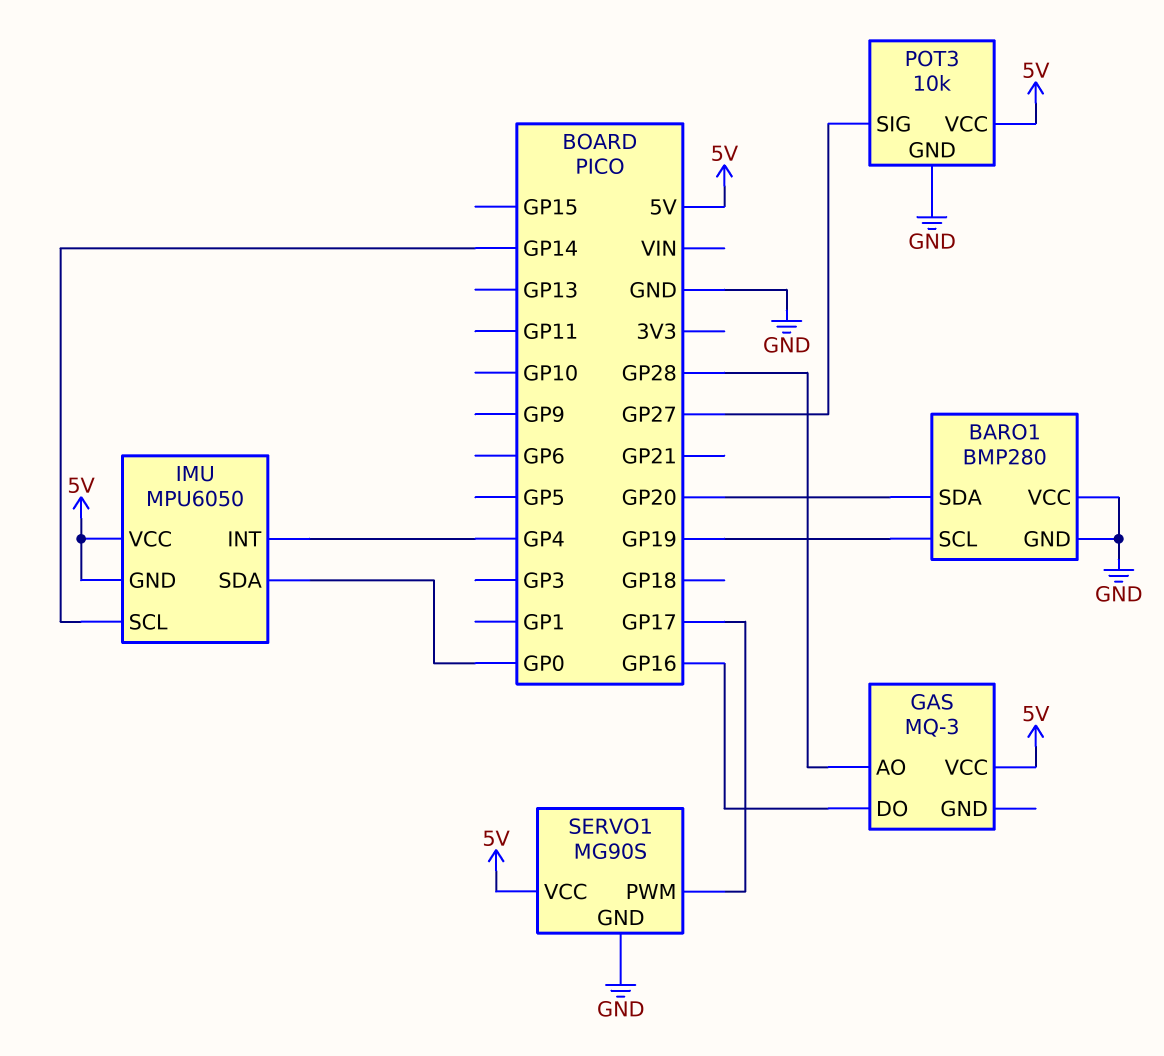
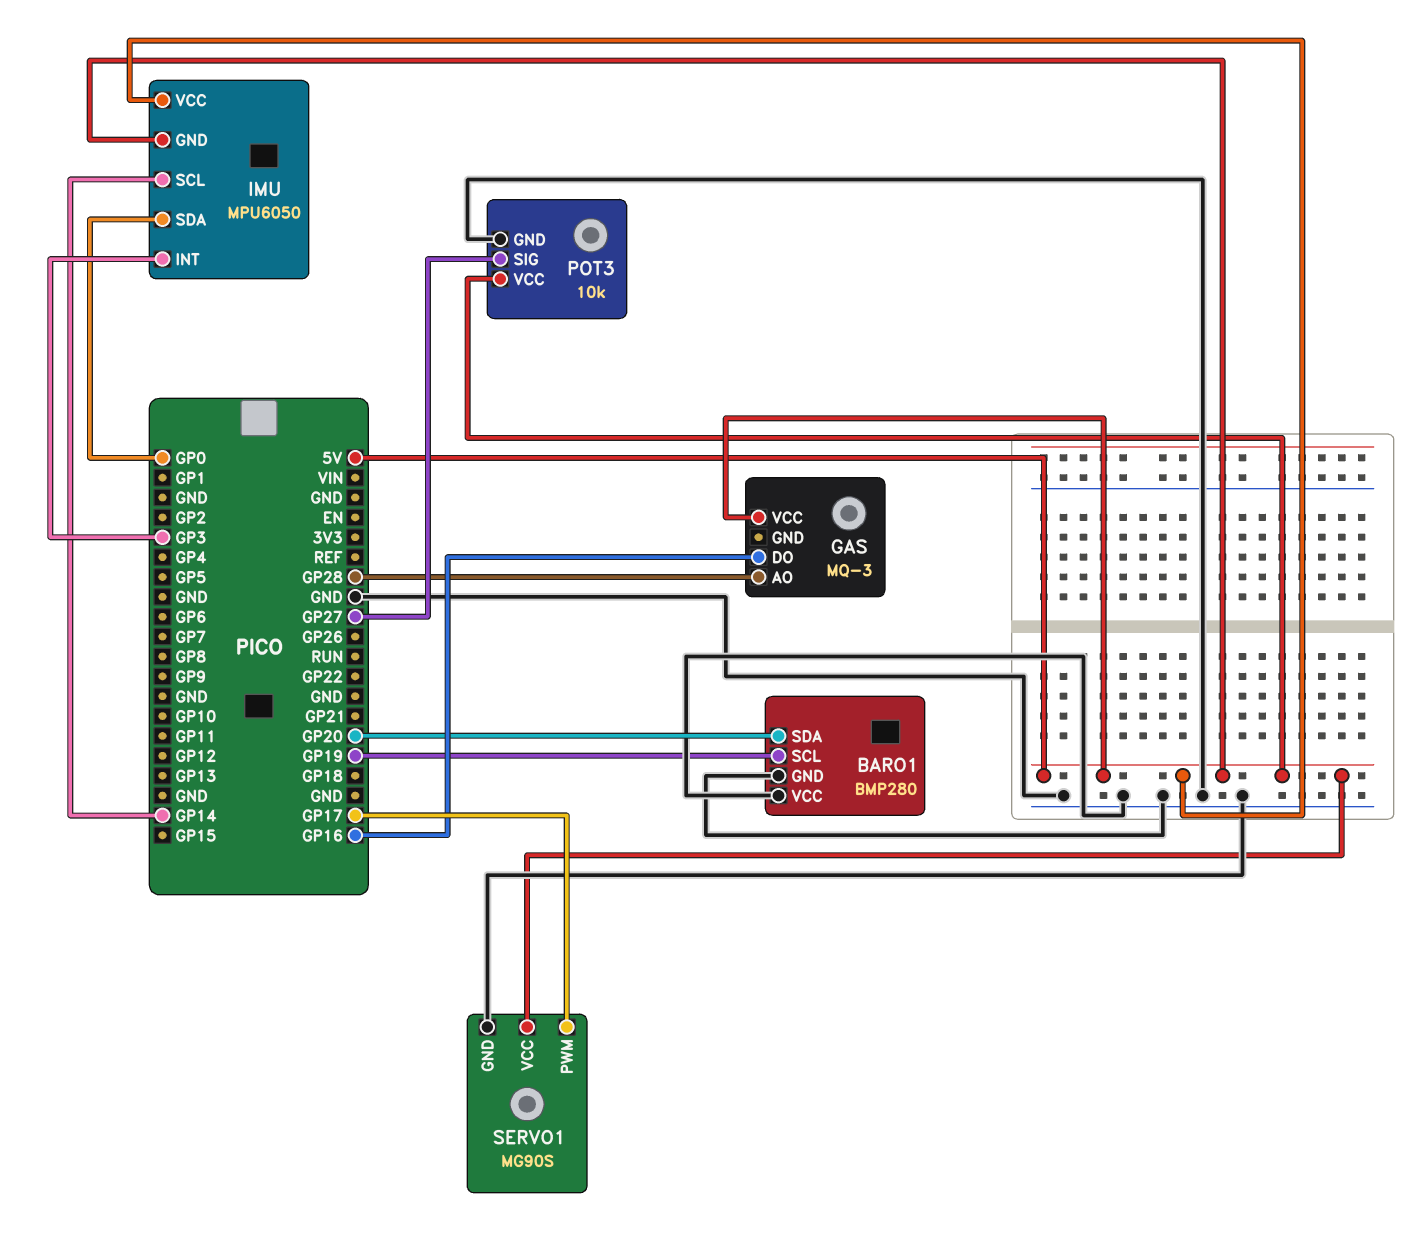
IMU pin INT: GP4 -> GP3

